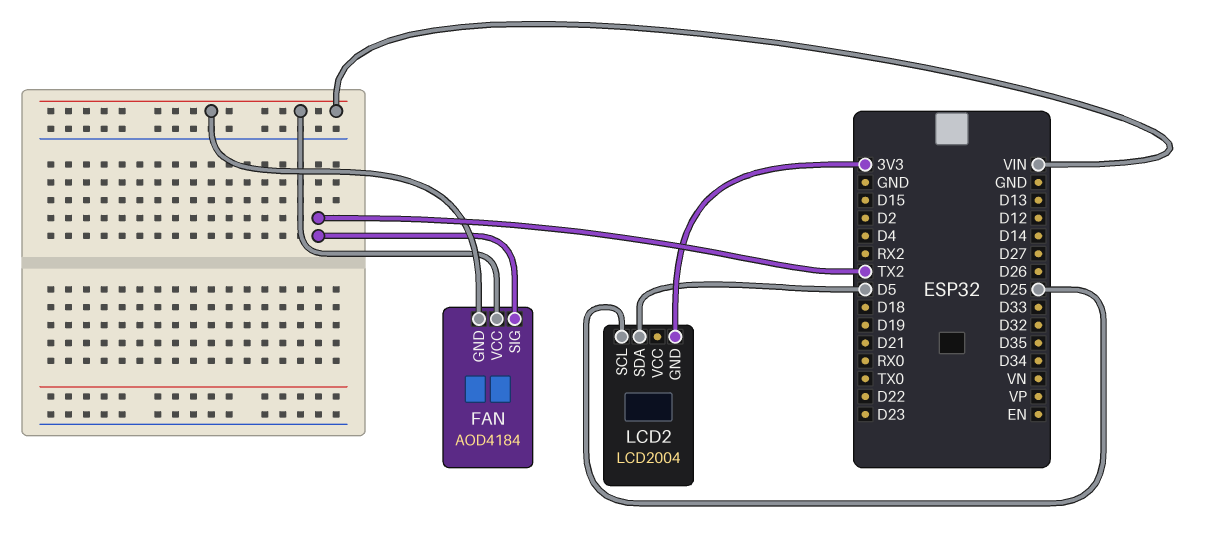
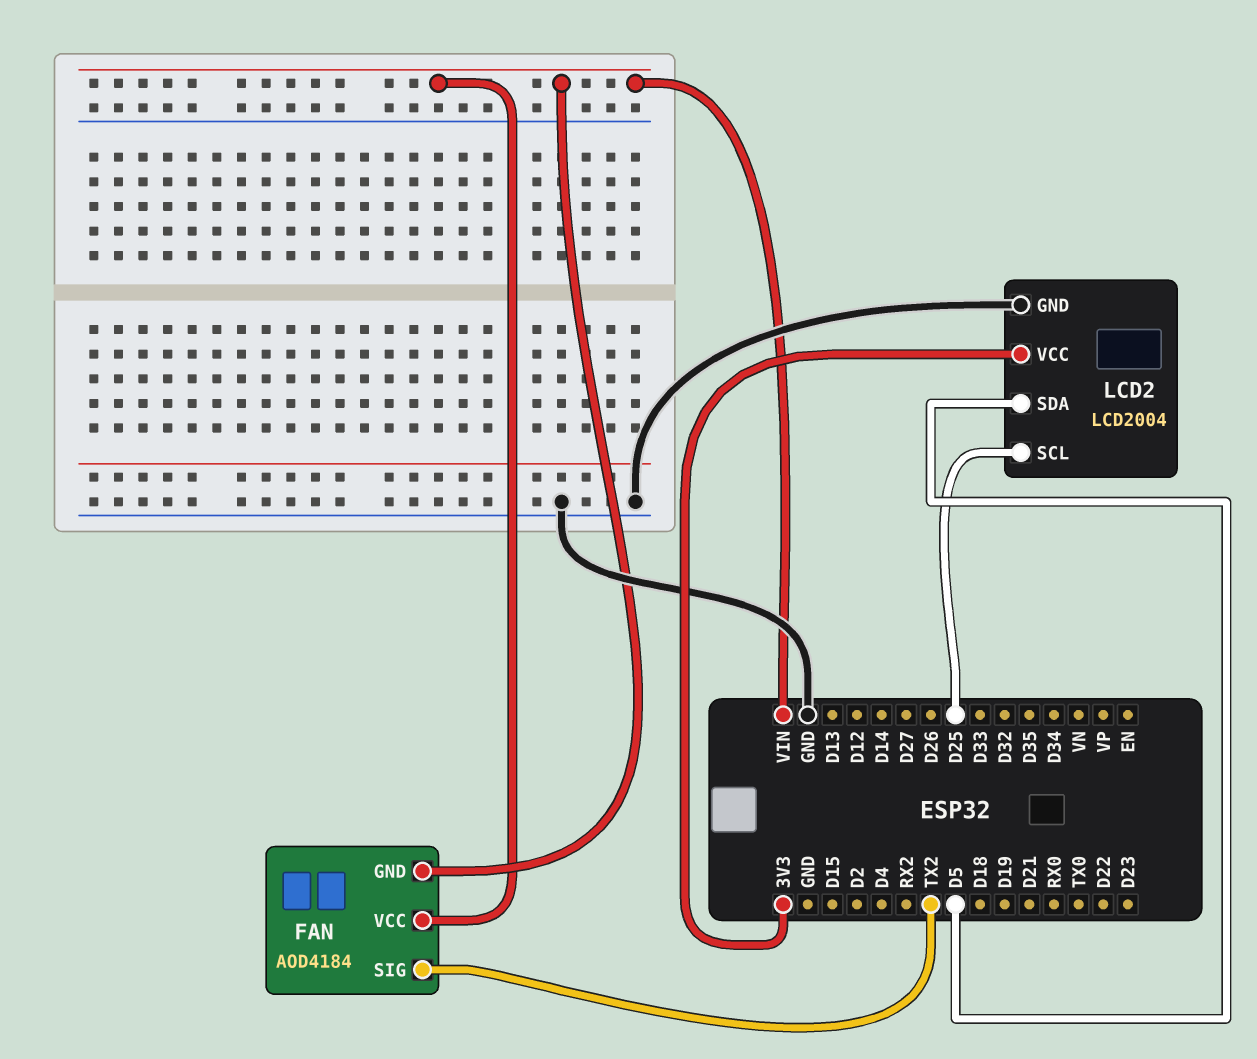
LCD2 pin GND: 3V3 -> GND
LCD2 pin VCC: none -> 3V3

